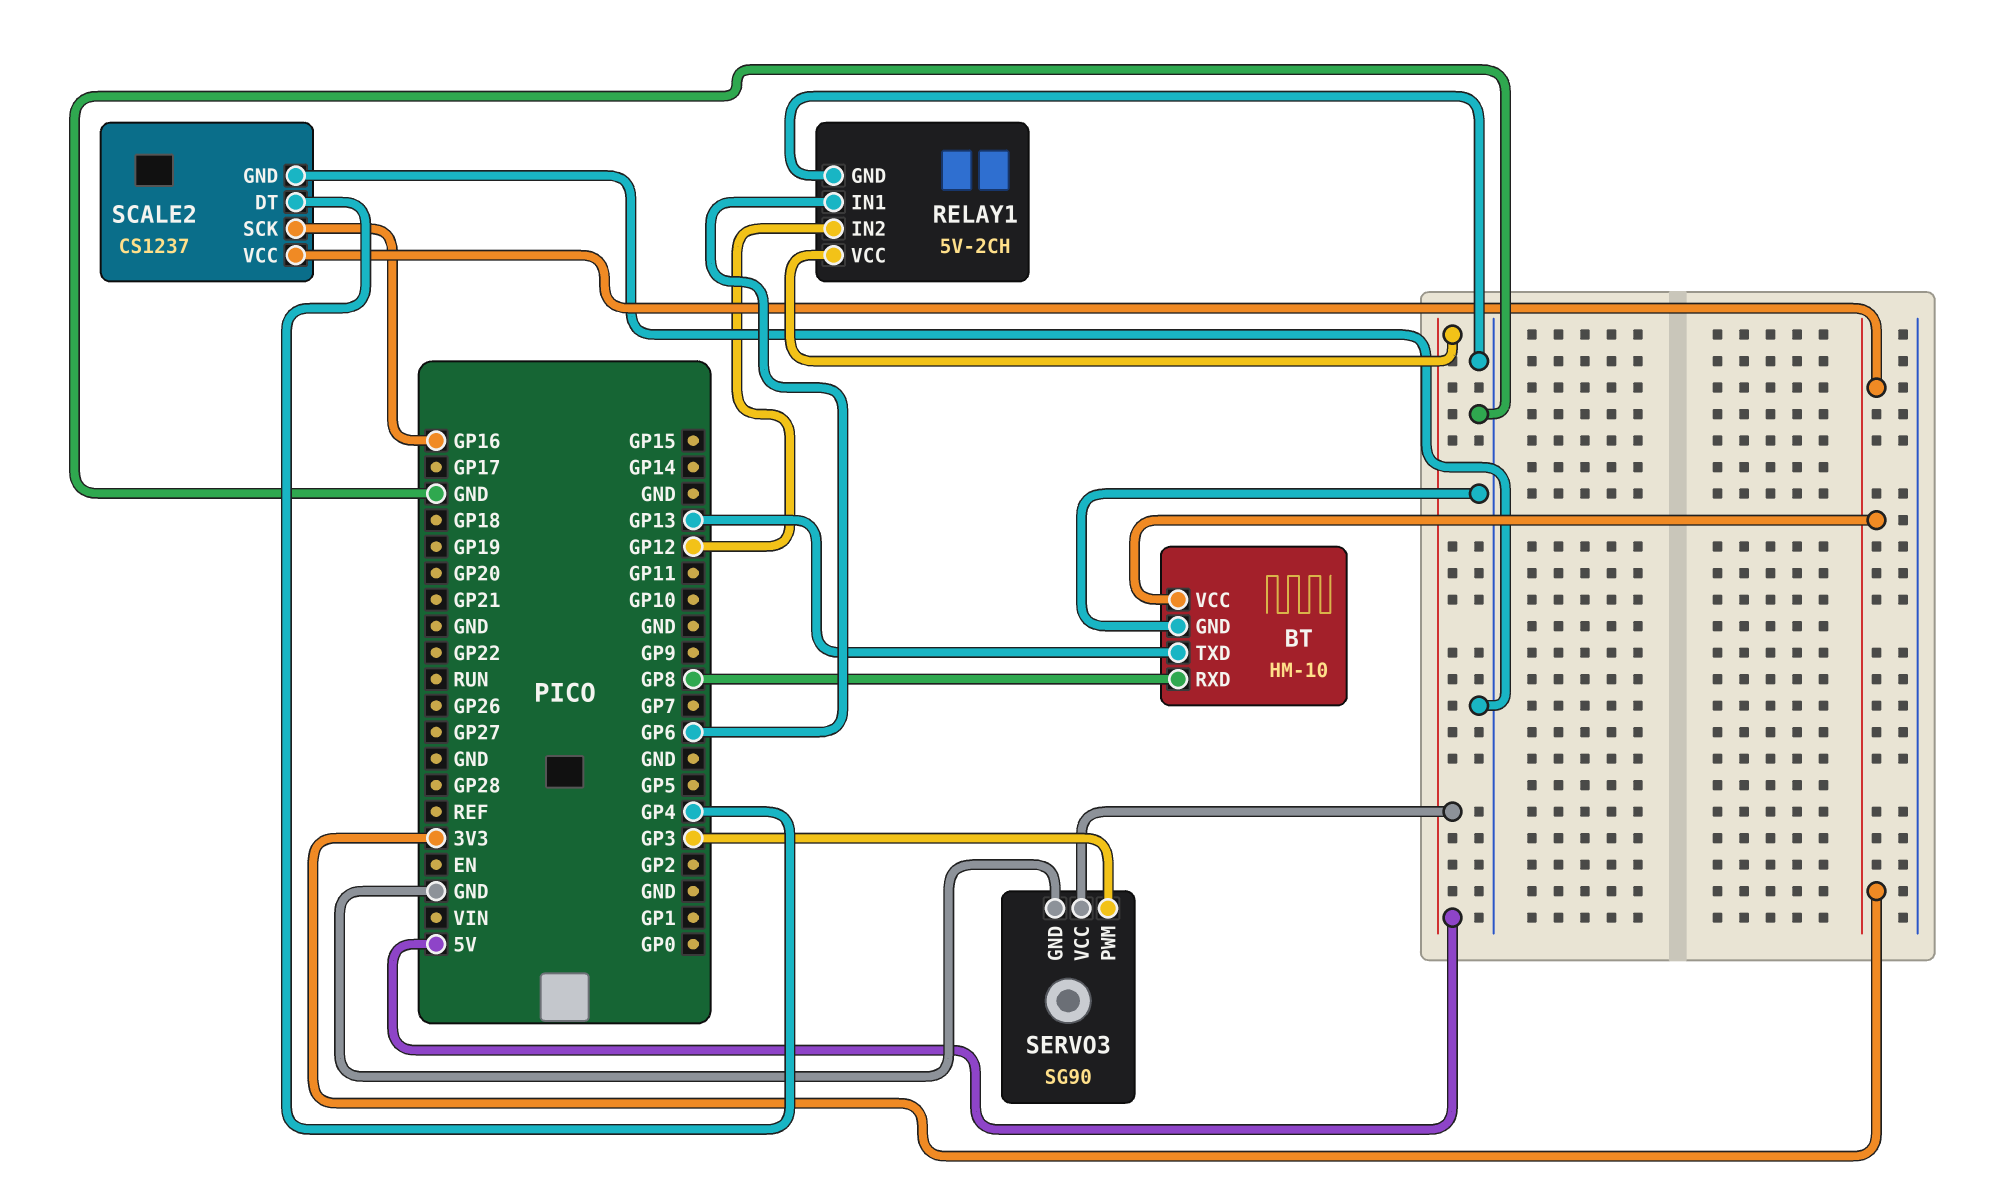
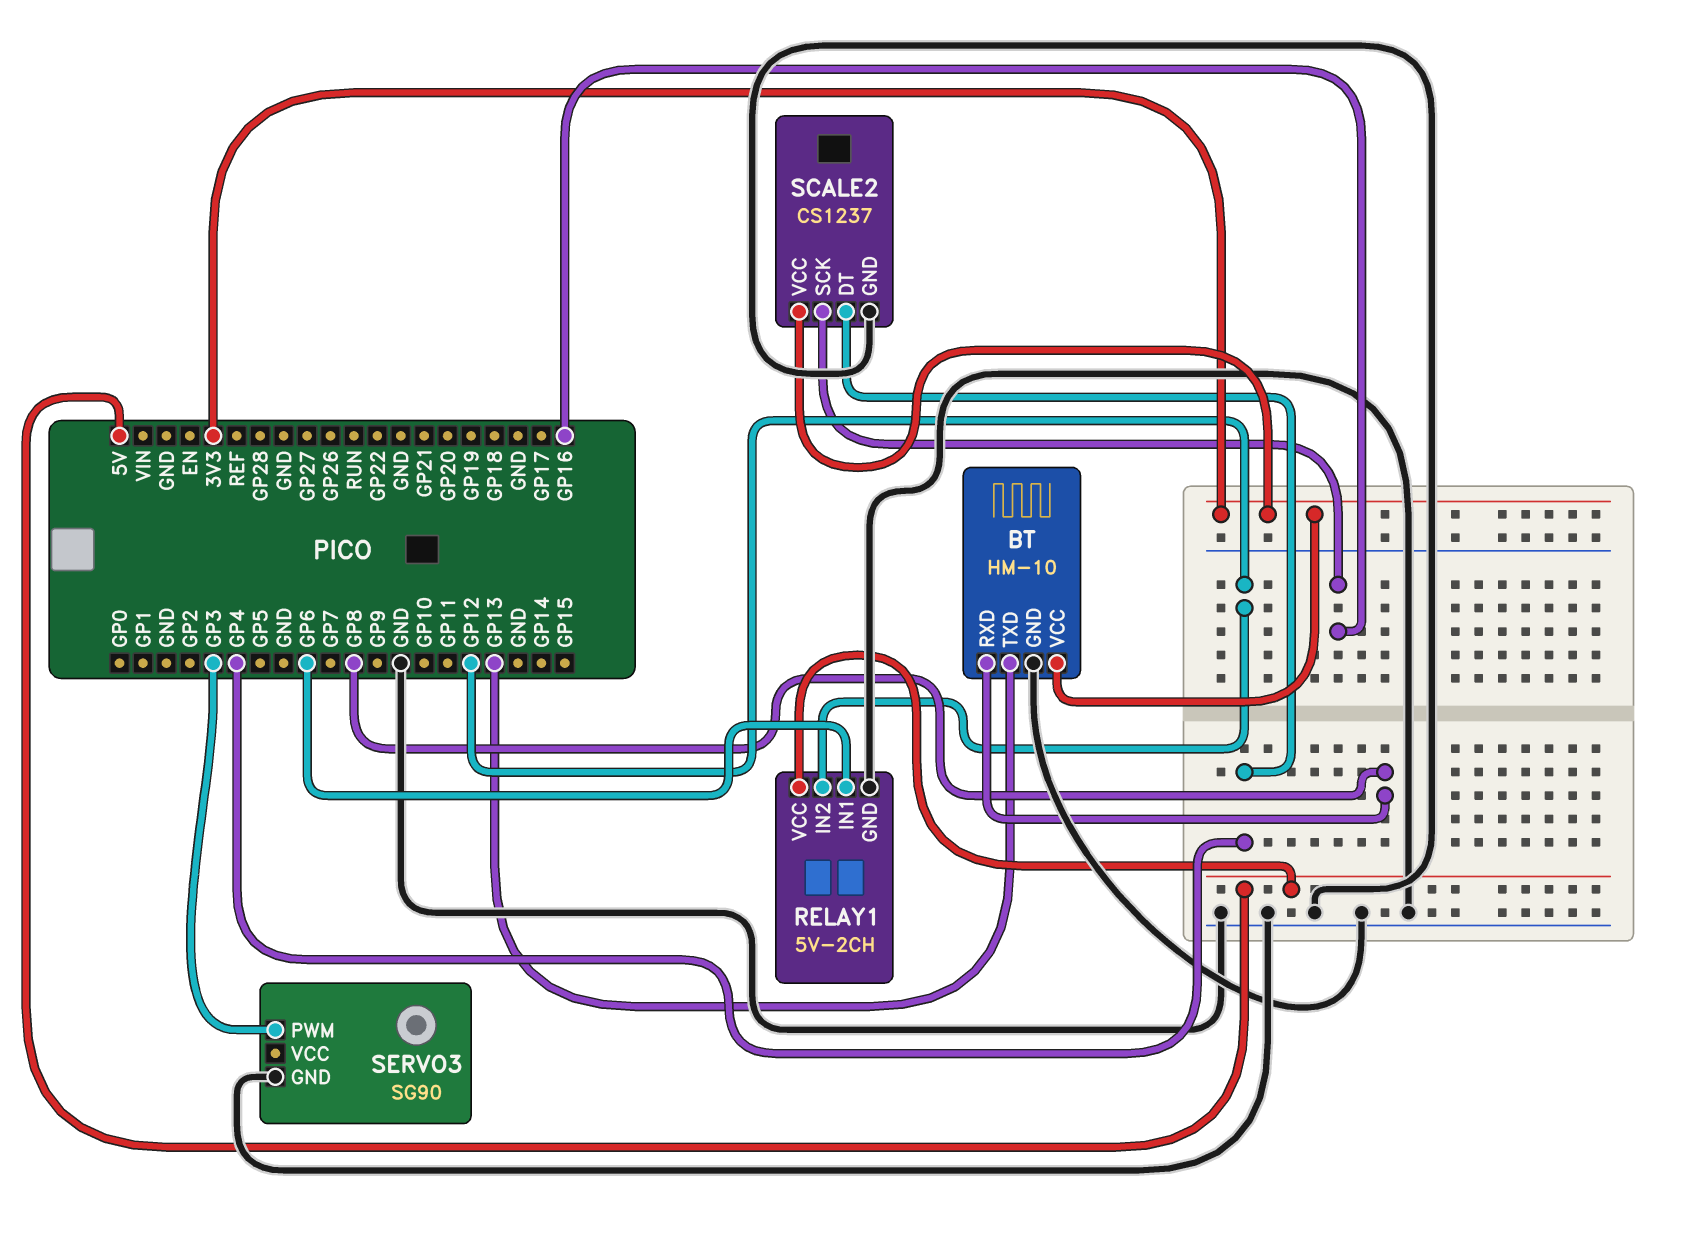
SERVO3 pin VCC: 5V -> none

